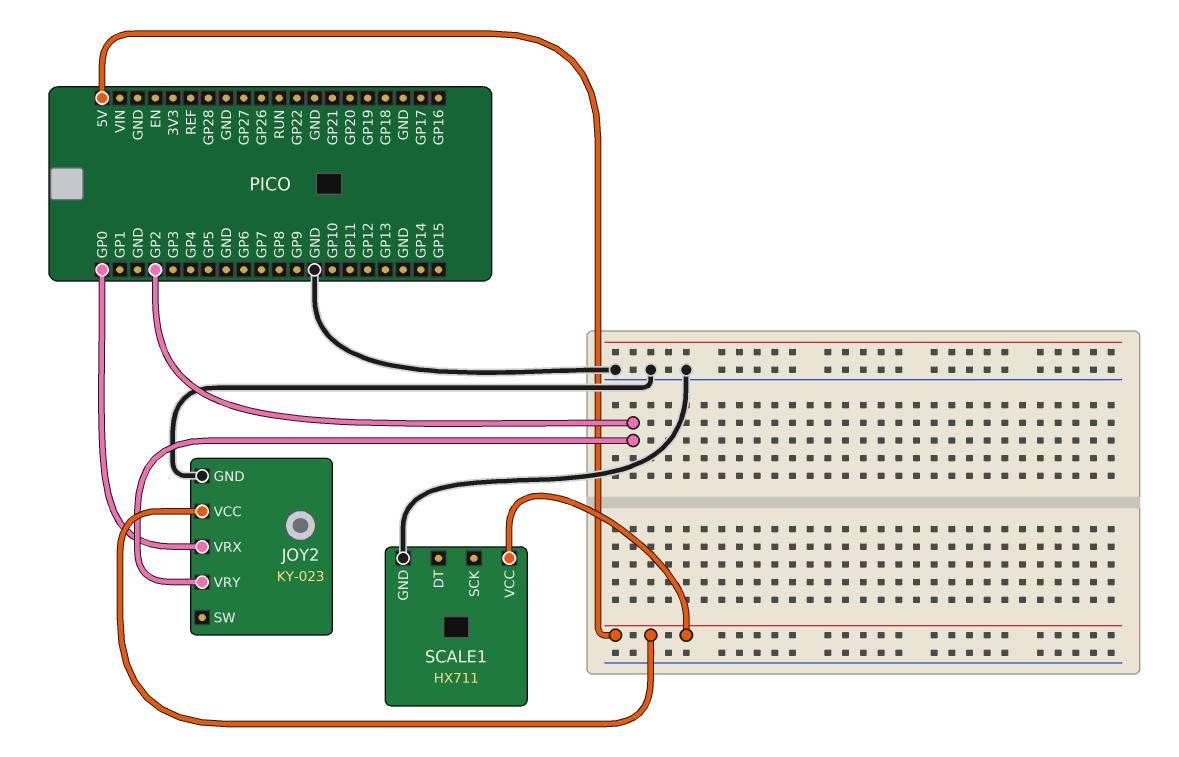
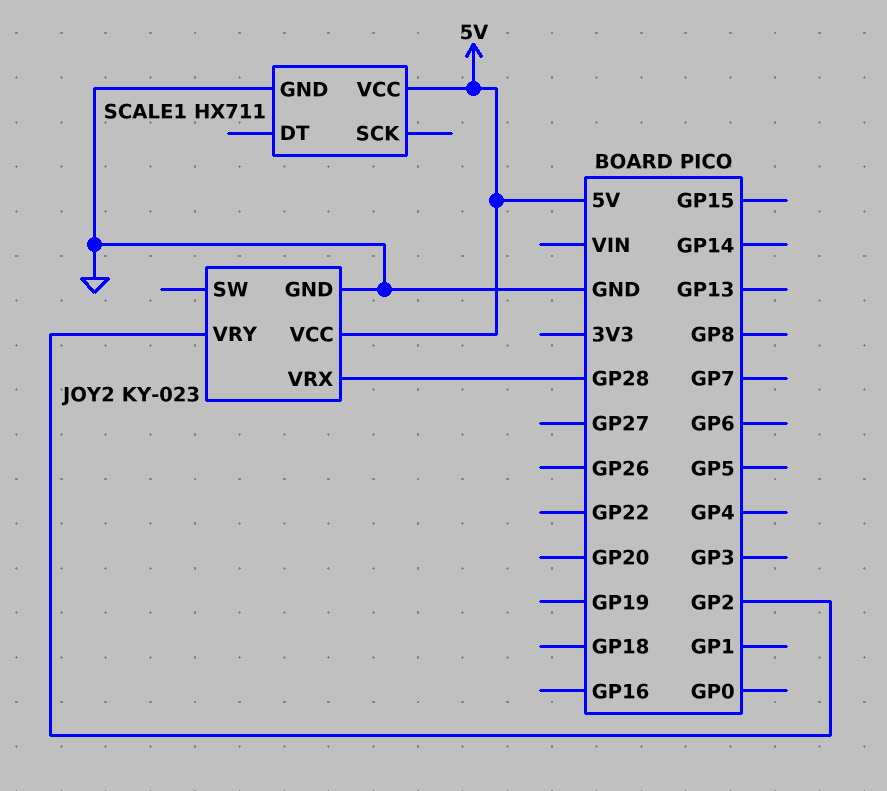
JOY2 pin VRX: GP0 -> GP28

